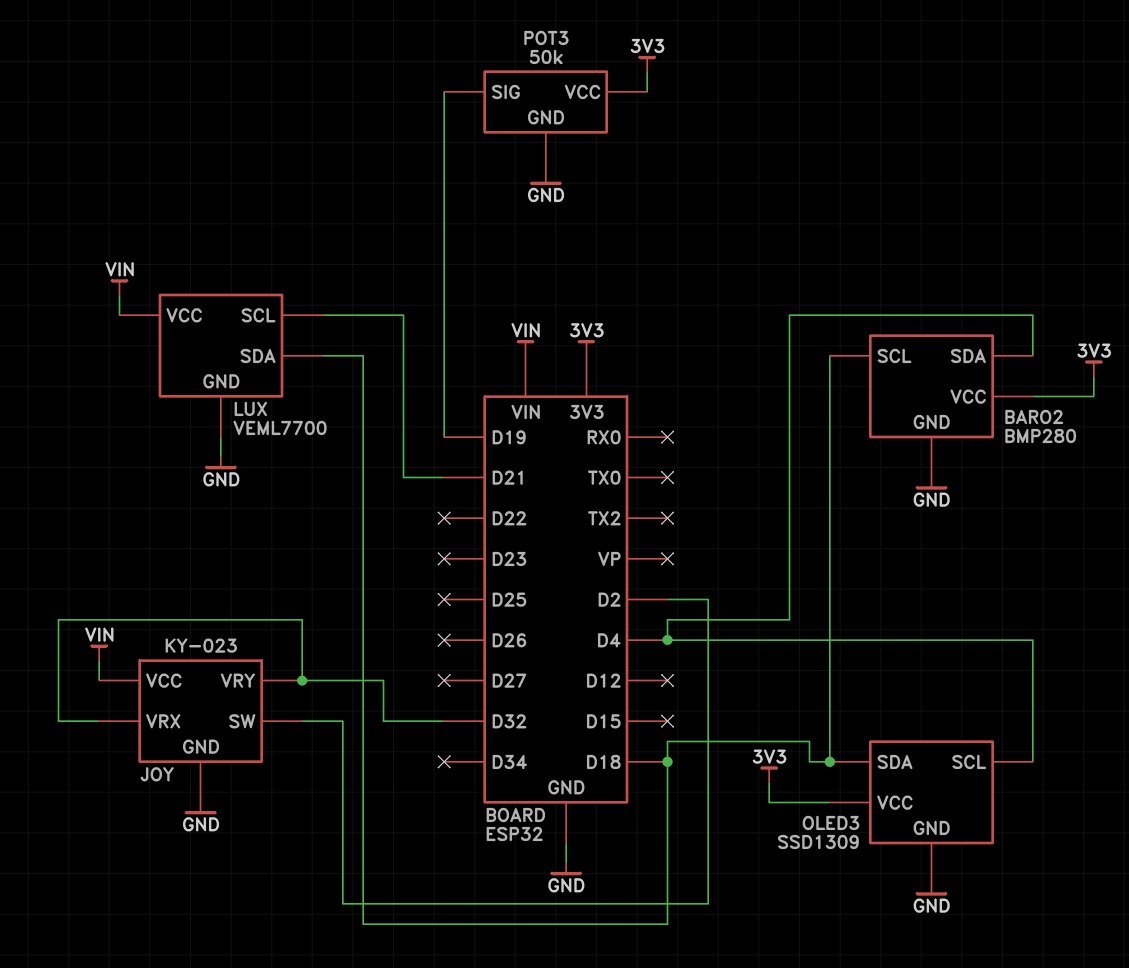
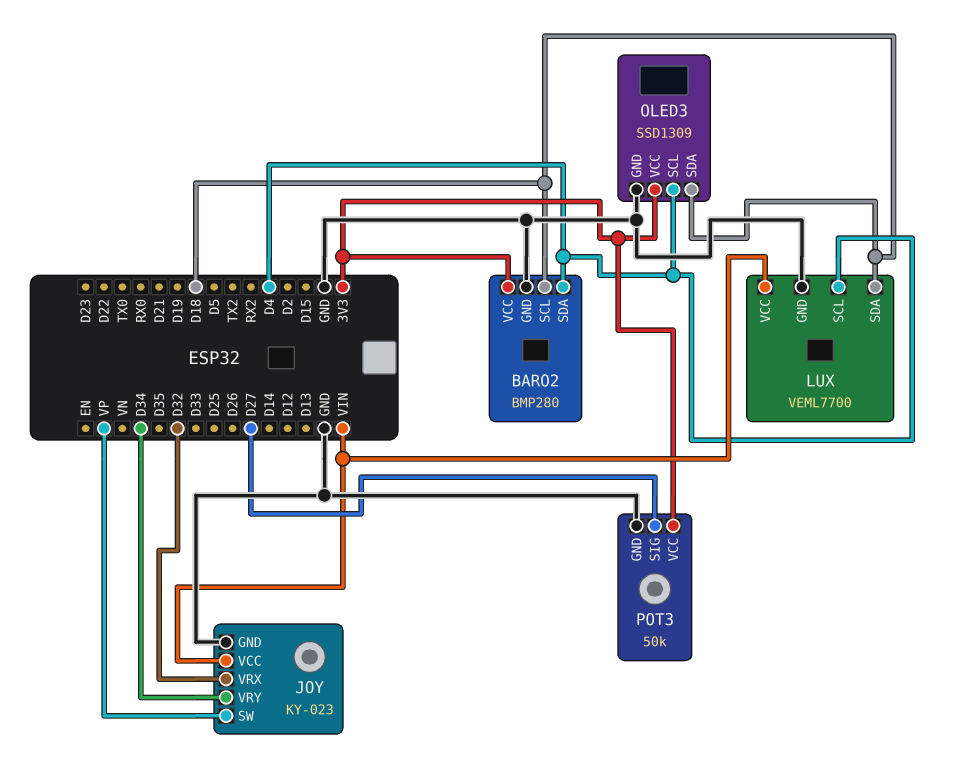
JOY pin SW: D2 -> VP
JOY pin VRY: D32 -> D34
LUX pin SCL: D21 -> D4
POT3 pin SIG: D19 -> D27

